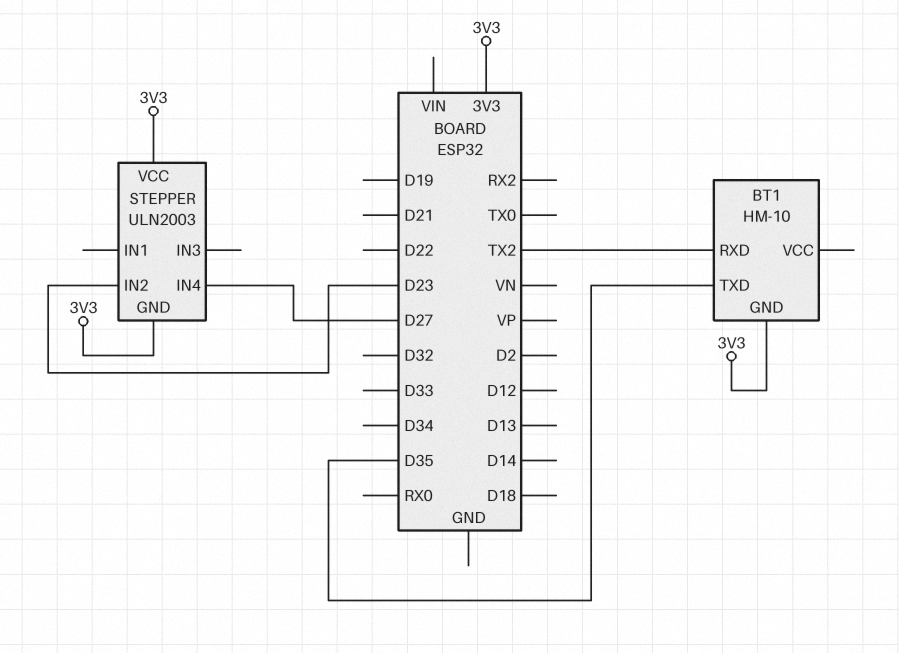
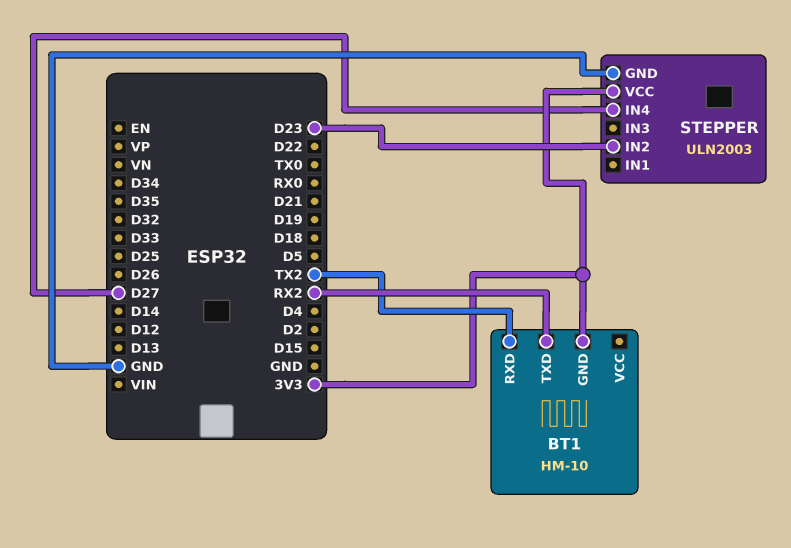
BT1 pin TXD: D35 -> RX2
STEPPER pin GND: 3V3 -> GND

